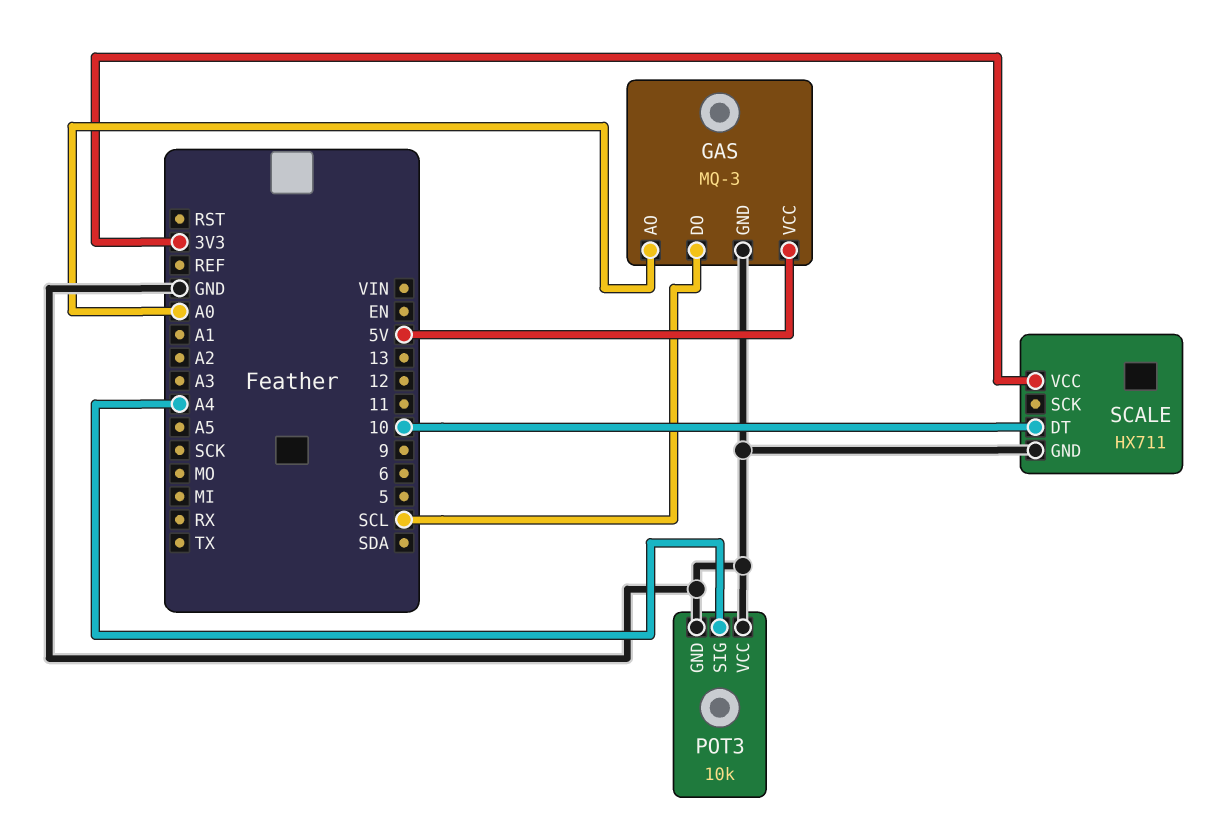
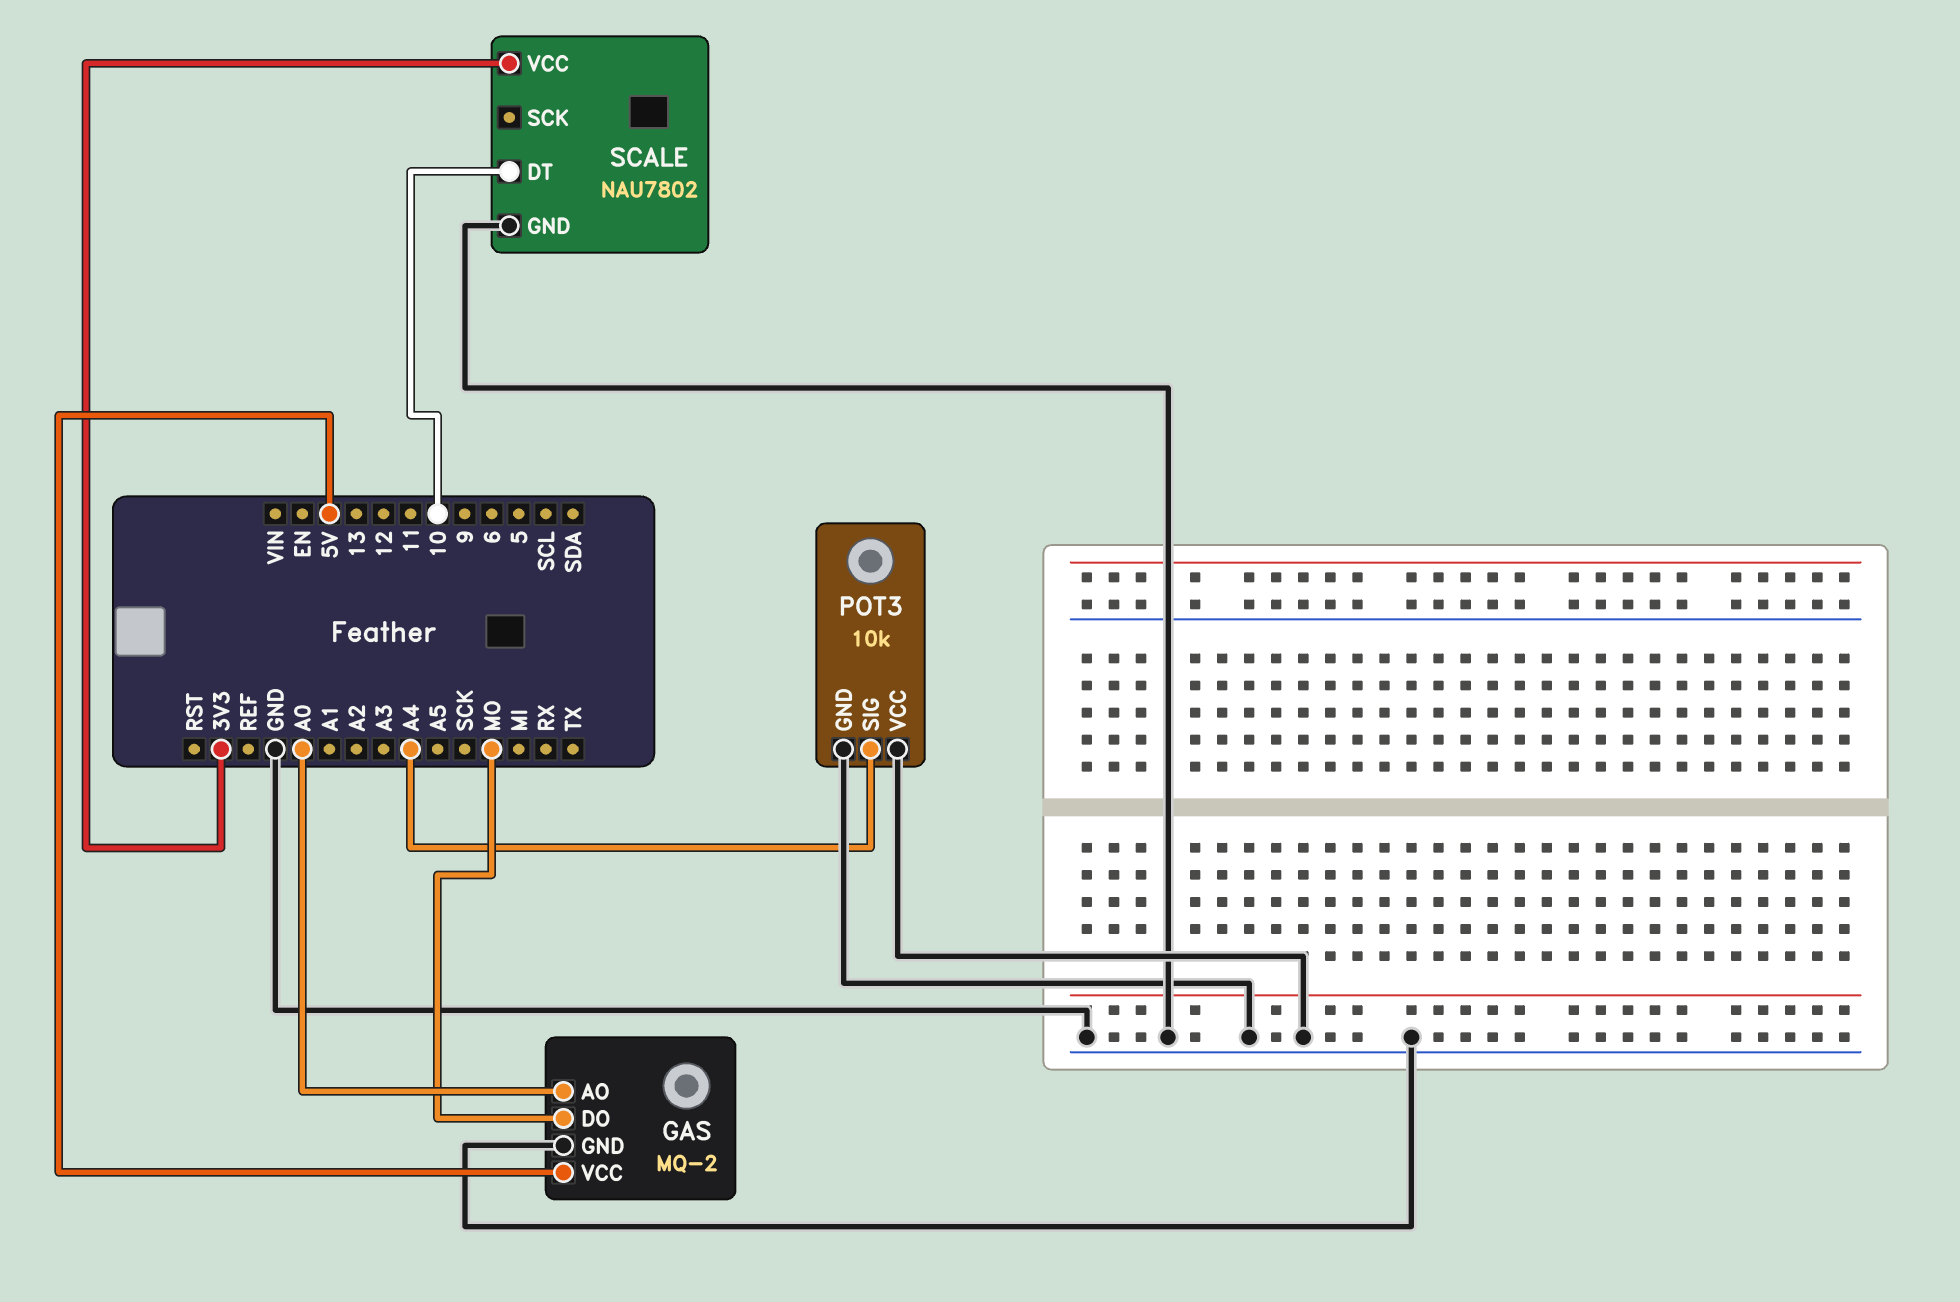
GAS: MQ-3 -> MQ-2
GAS pin DO: SCL -> MO
SCALE: HX711 -> NAU7802

